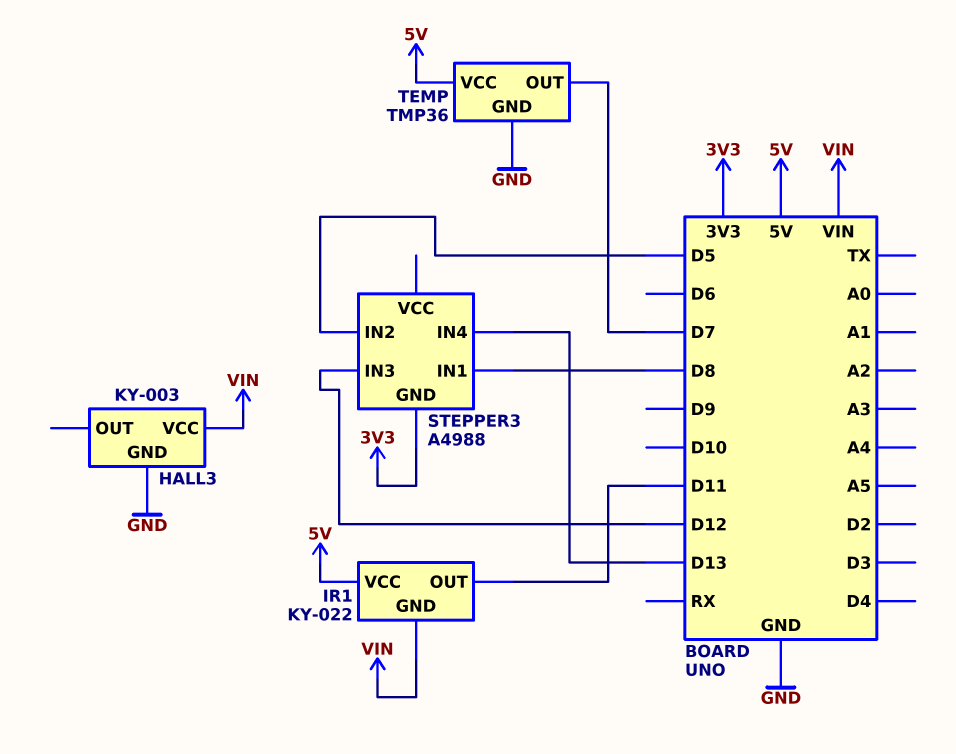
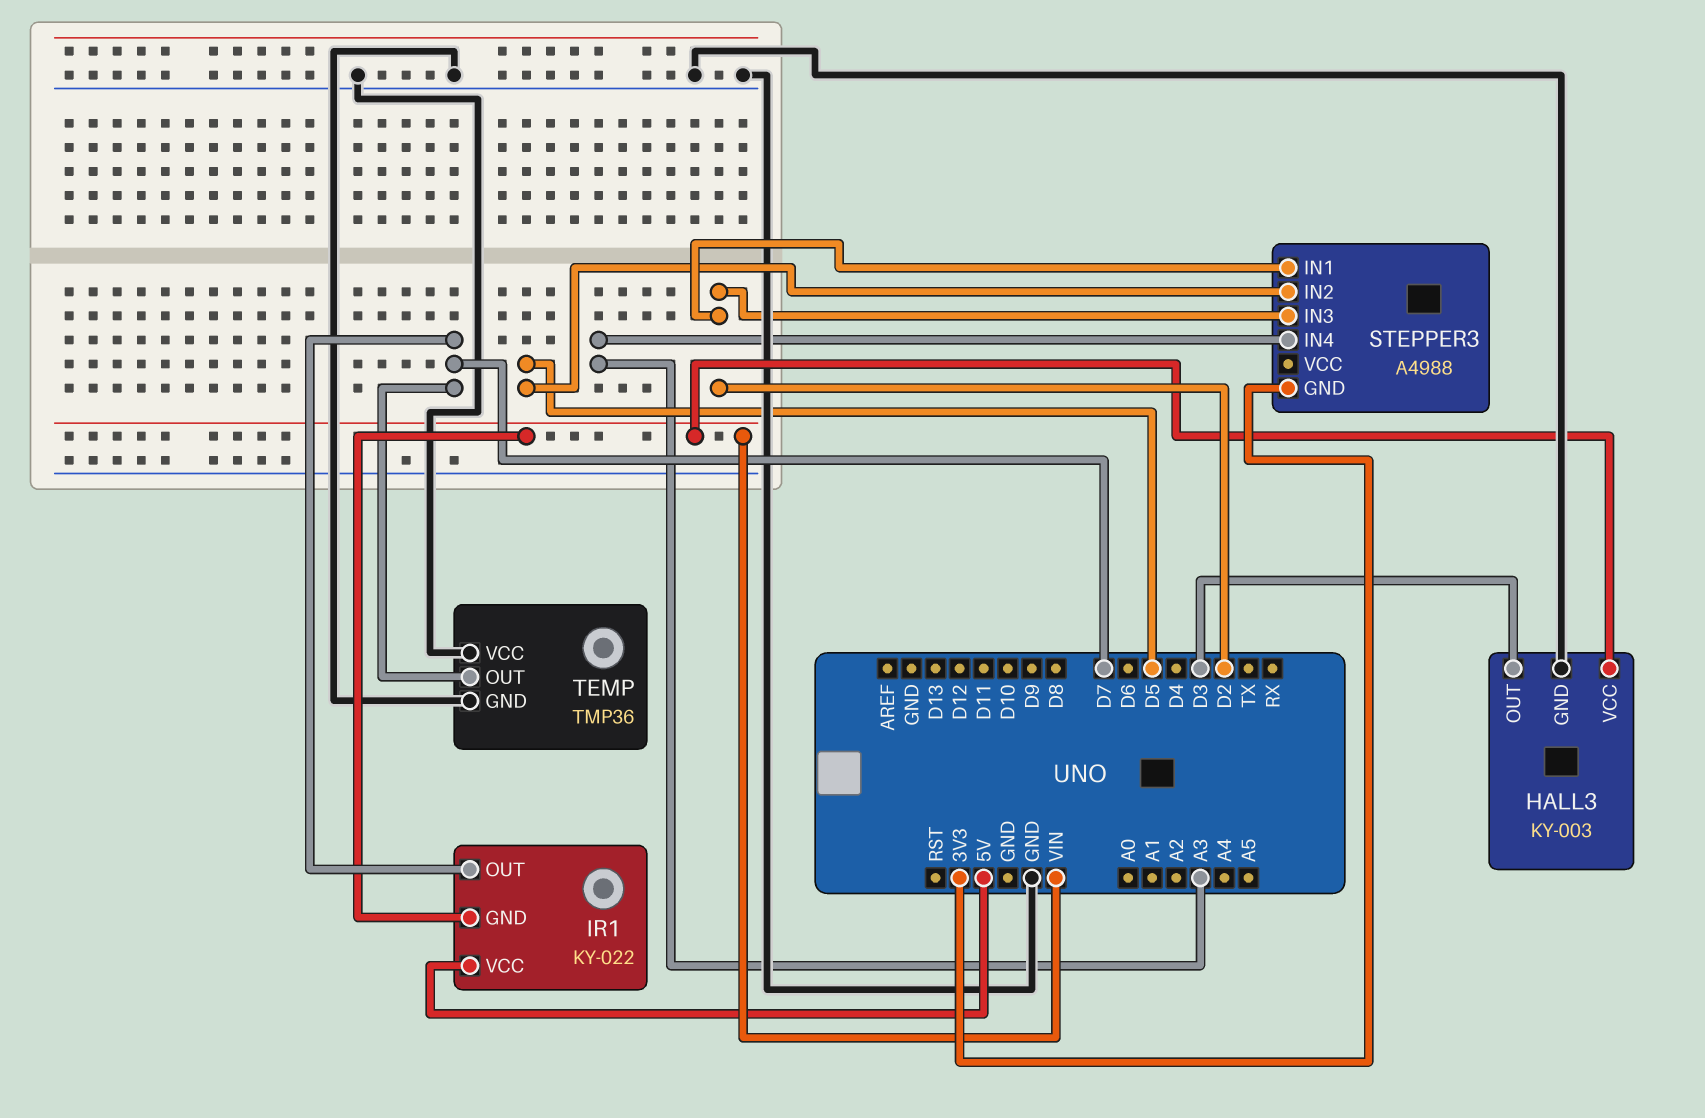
HALL3 pin OUT: none -> D3
IR1 pin OUT: D11 -> D7
STEPPER3 pin IN1: D8 -> D2
STEPPER3 pin IN3: D12 -> D2
STEPPER3 pin IN4: D13 -> A3
TEMP pin VCC: 5V -> GND

